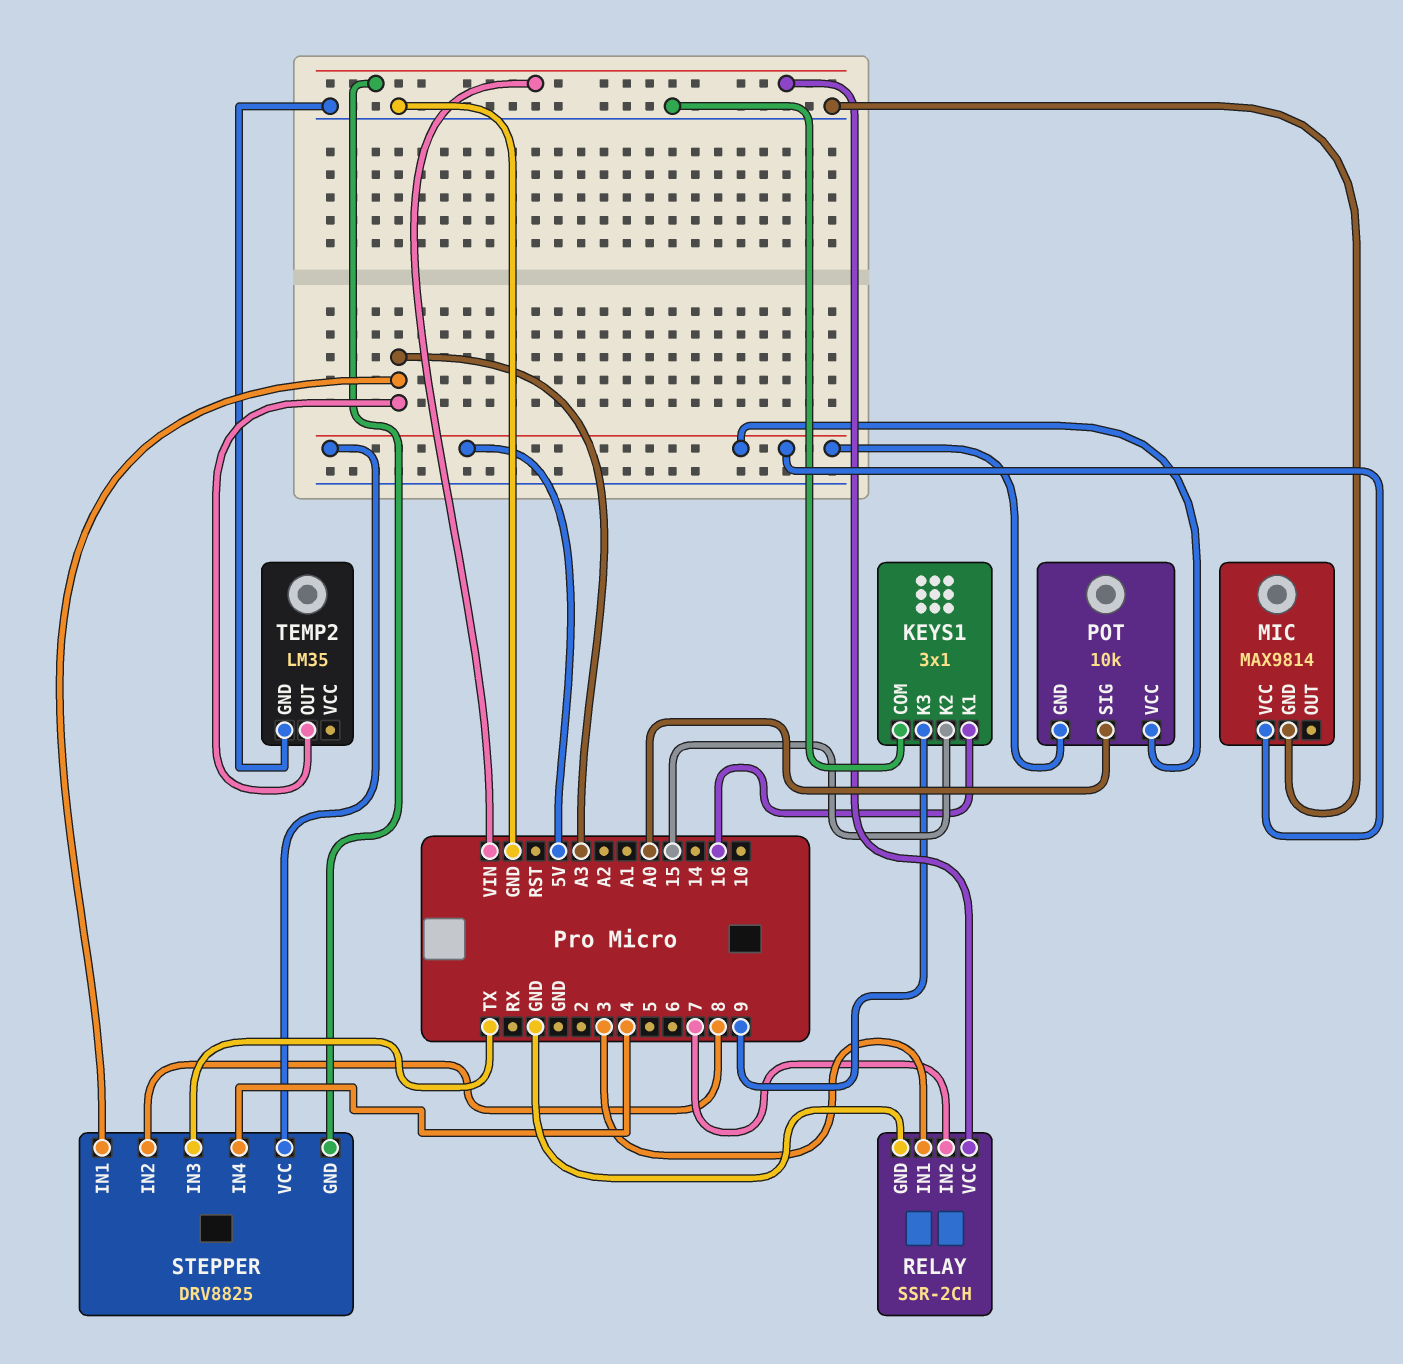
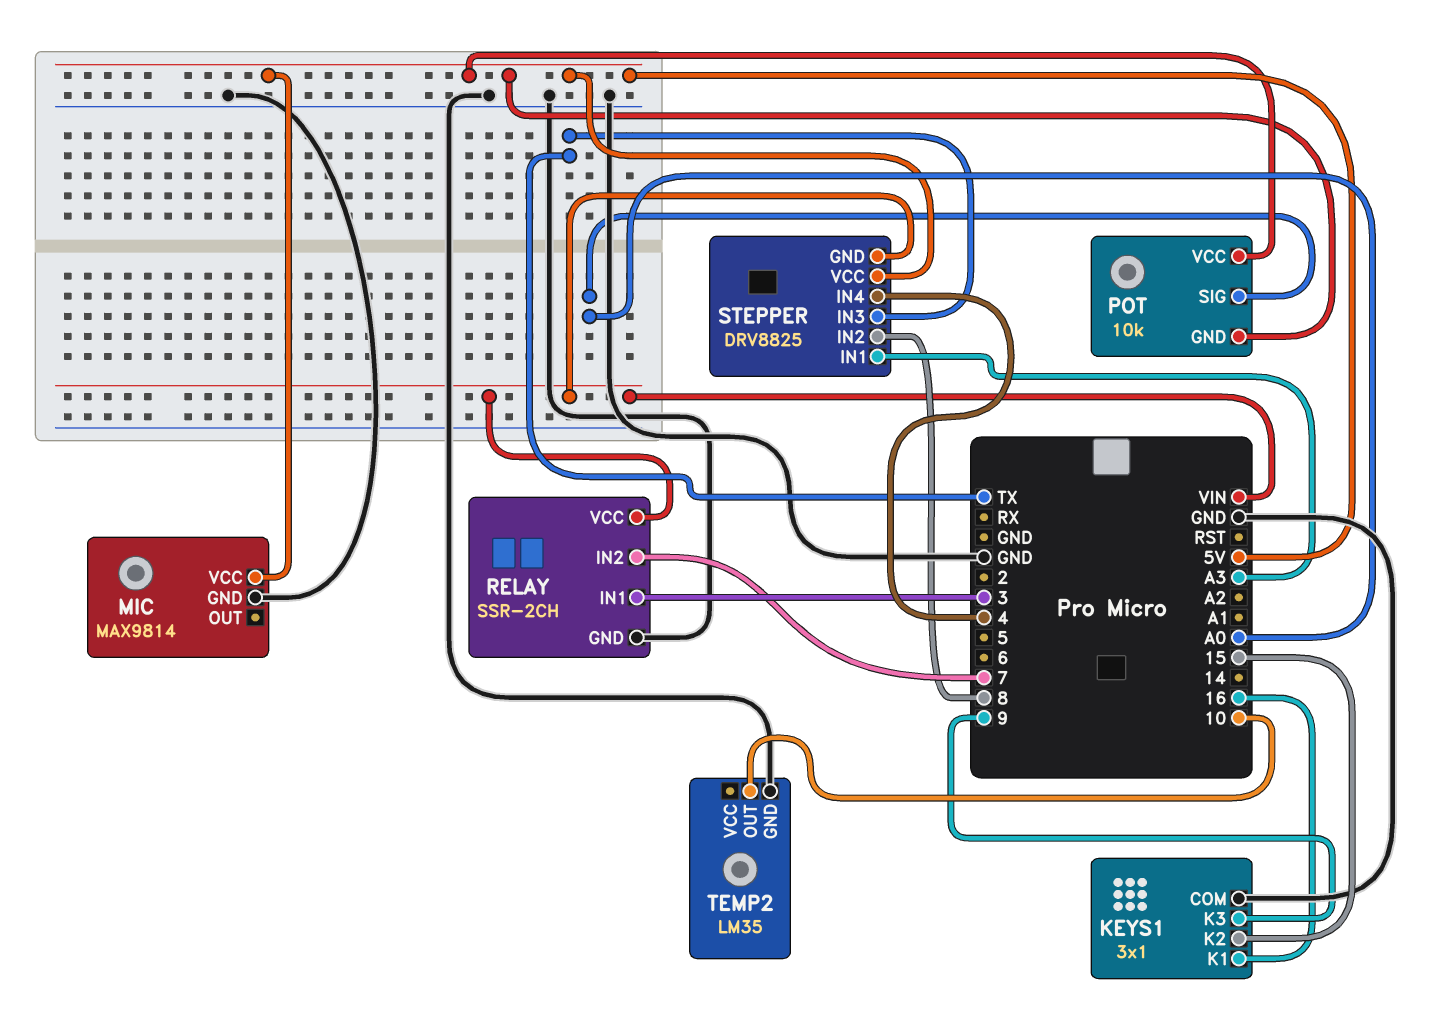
TEMP2 pin OUT: A3 -> 10

